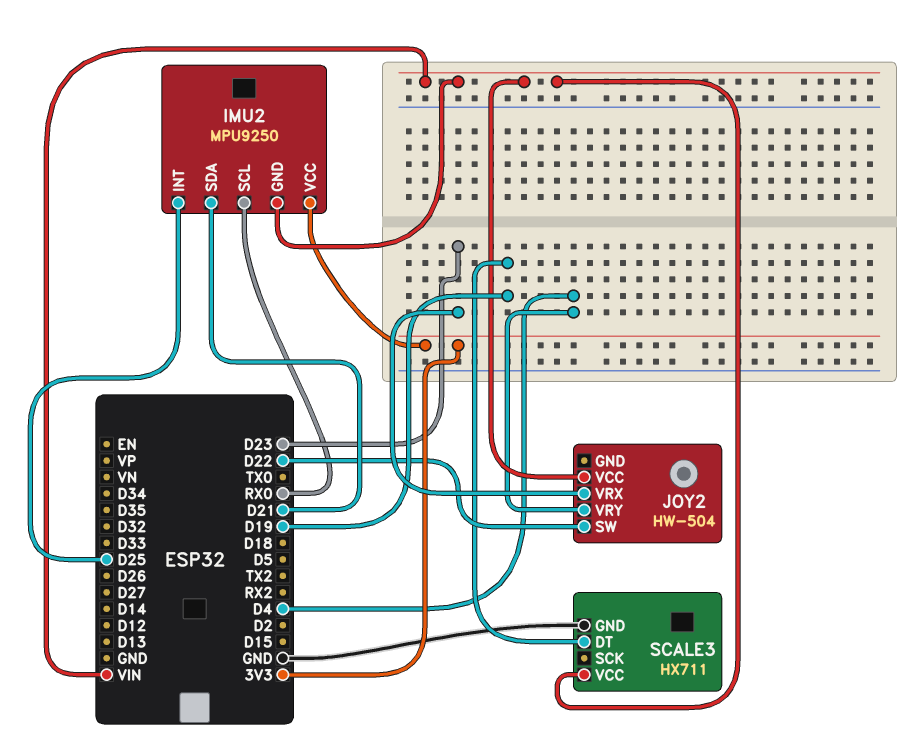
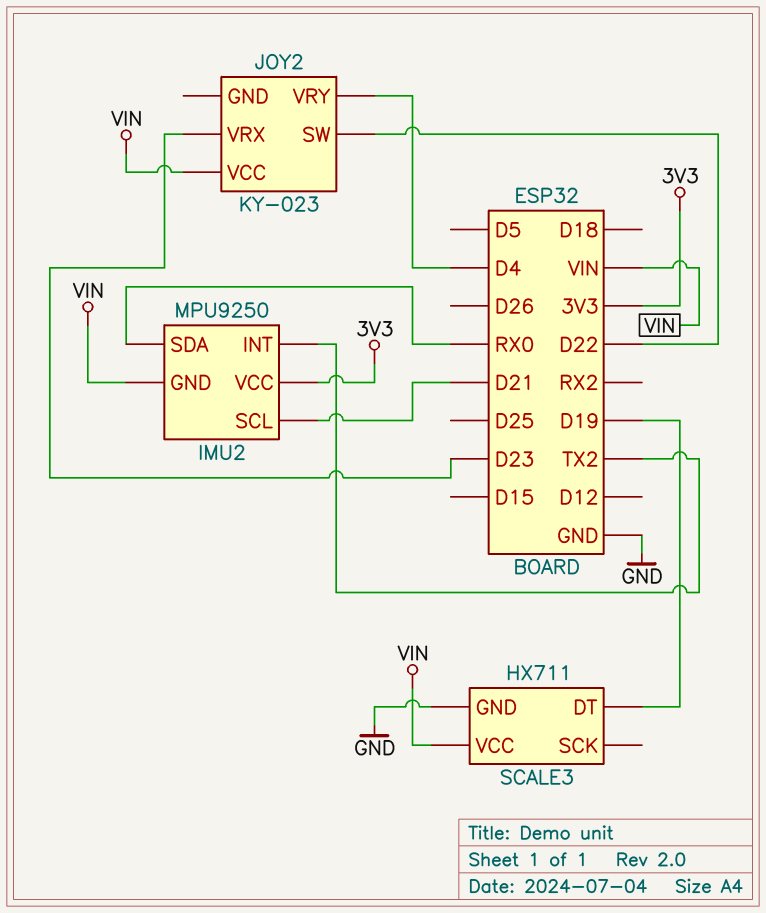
IMU2 pin INT: D25 -> TX2
IMU2 pin SCL: RX0 -> D21
IMU2 pin SDA: D21 -> RX0
JOY2: HW-504 -> KY-023

